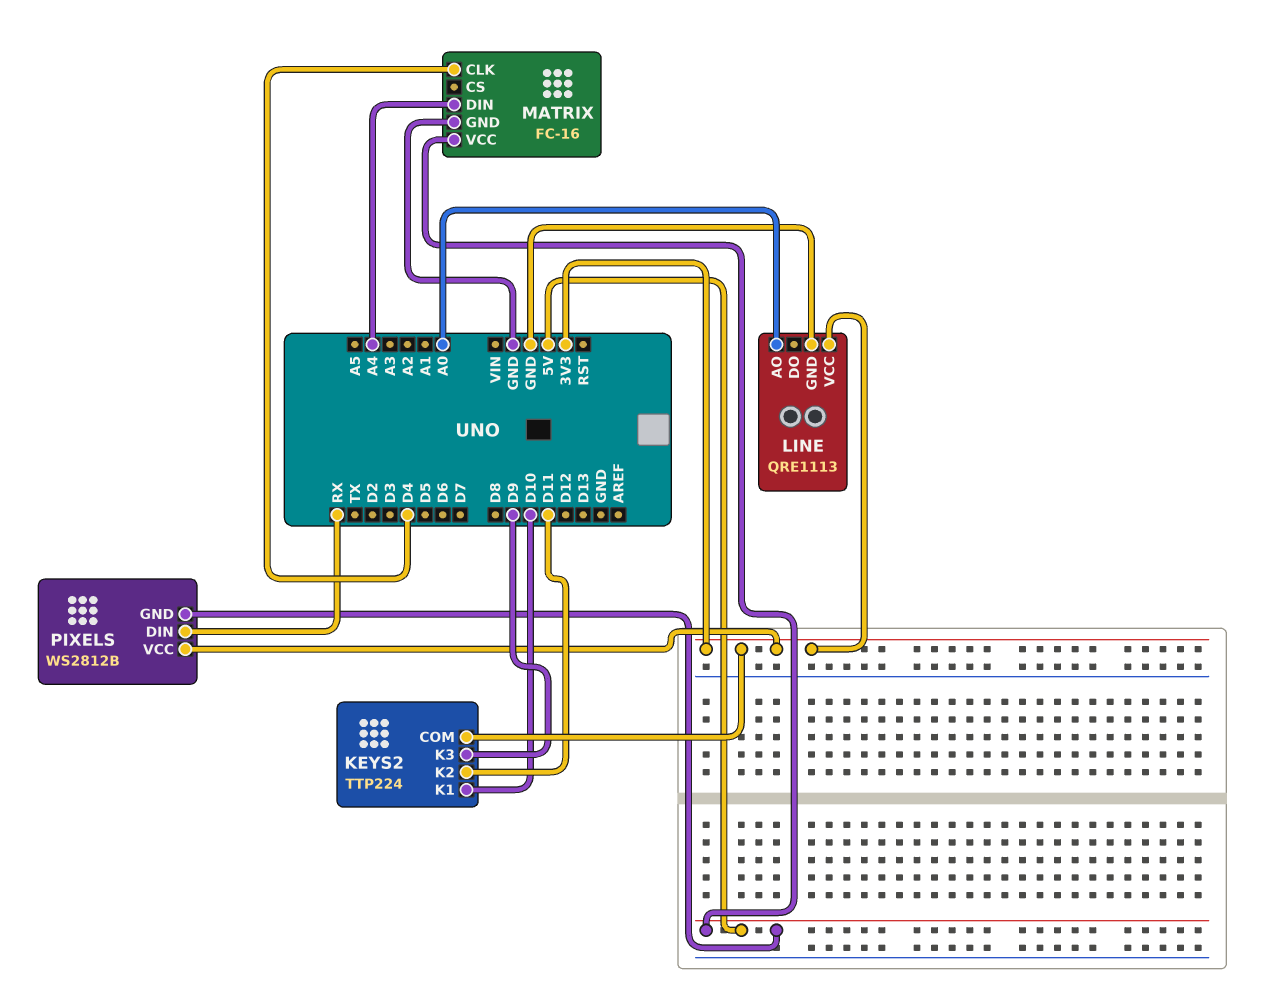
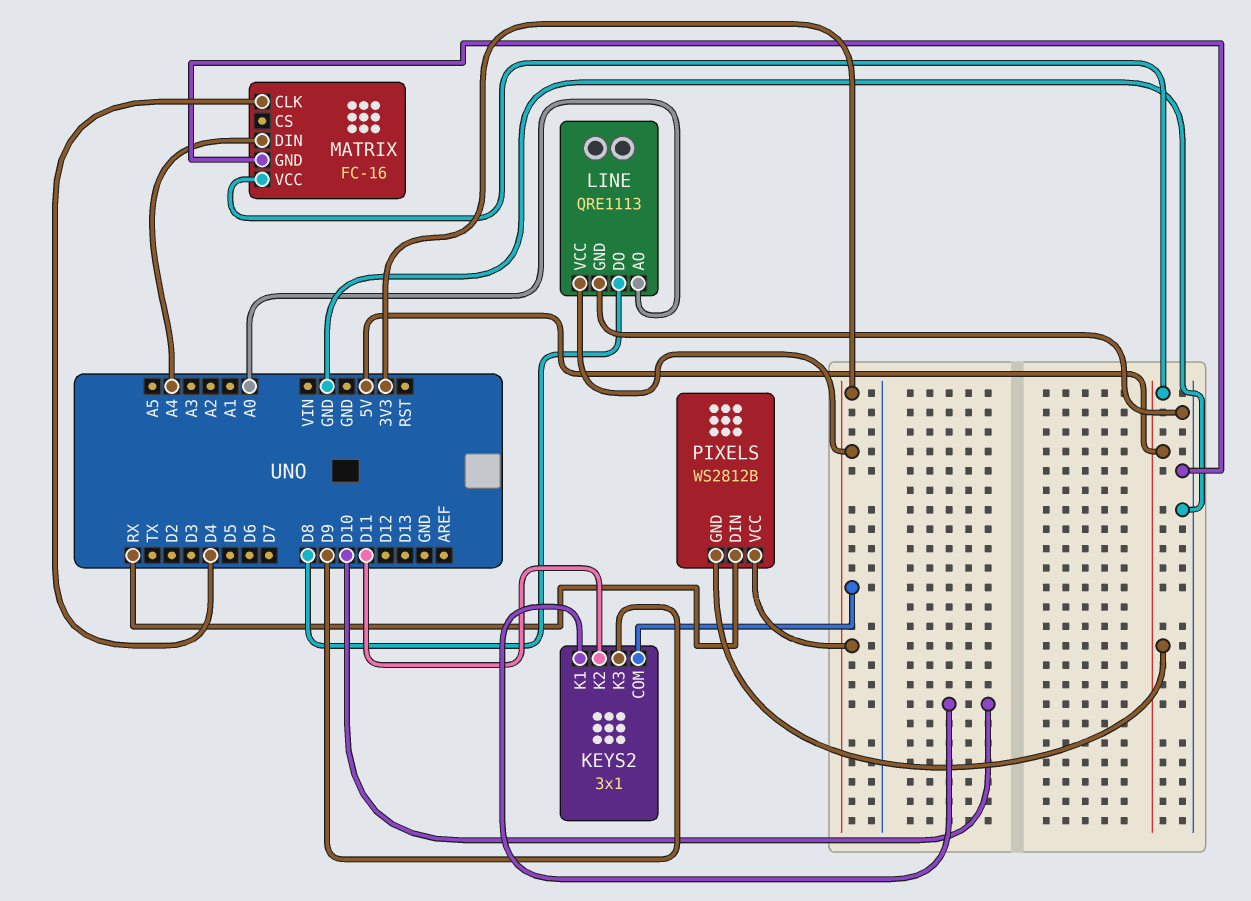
KEYS2: TTP224 -> 3x1
LINE pin DO: none -> D8

